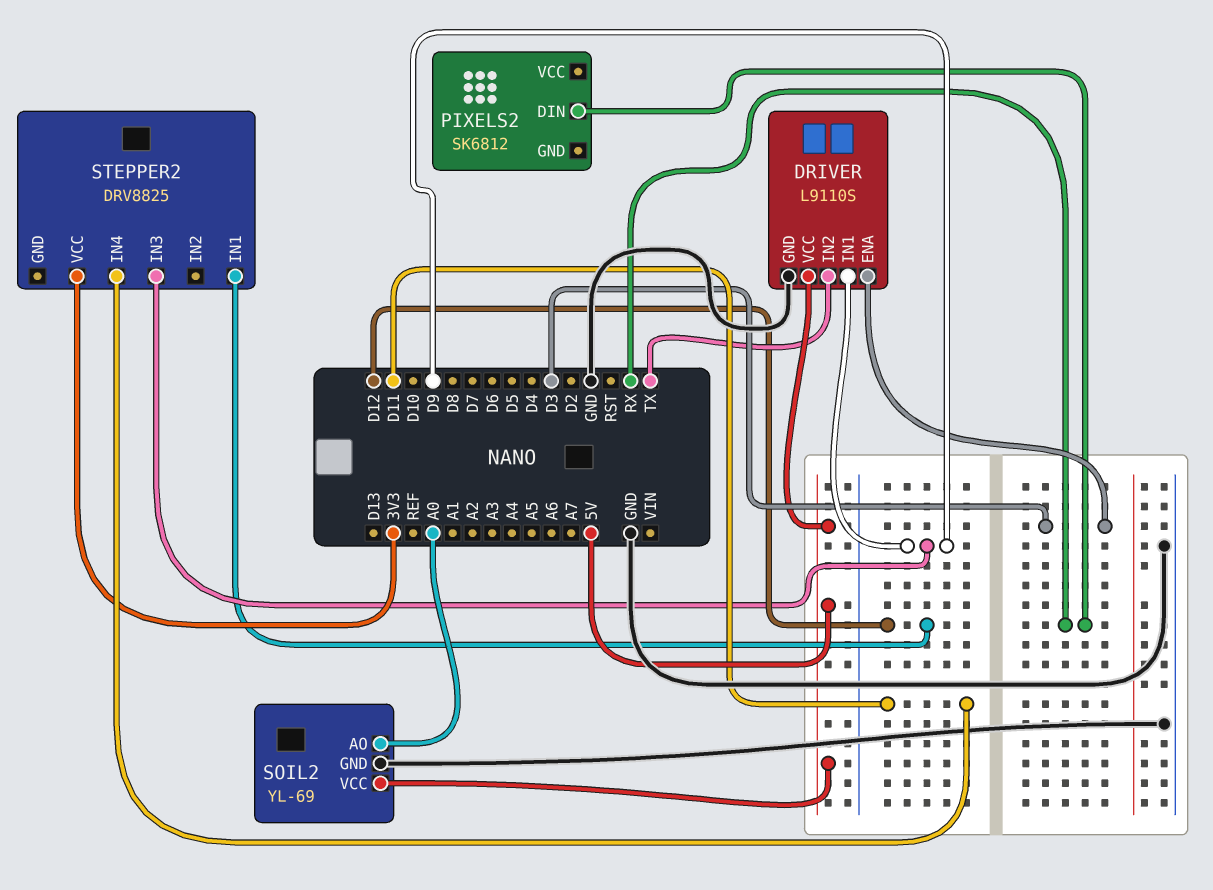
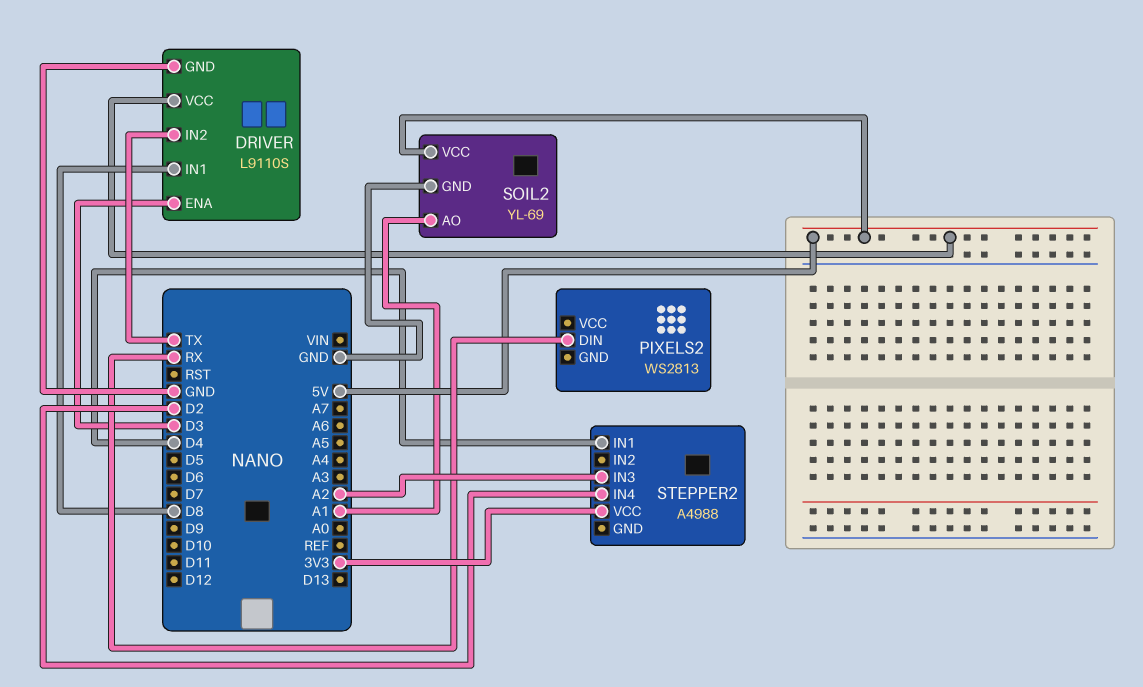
DRIVER pin IN1: D9 -> D8
PIXELS2: SK6812 -> WS2813
SOIL2 pin AO: A0 -> A1
STEPPER2: DRV8825 -> A4988
STEPPER2 pin IN1: D12 -> D4
STEPPER2 pin IN3: D9 -> A2
STEPPER2 pin IN4: D11 -> D2

